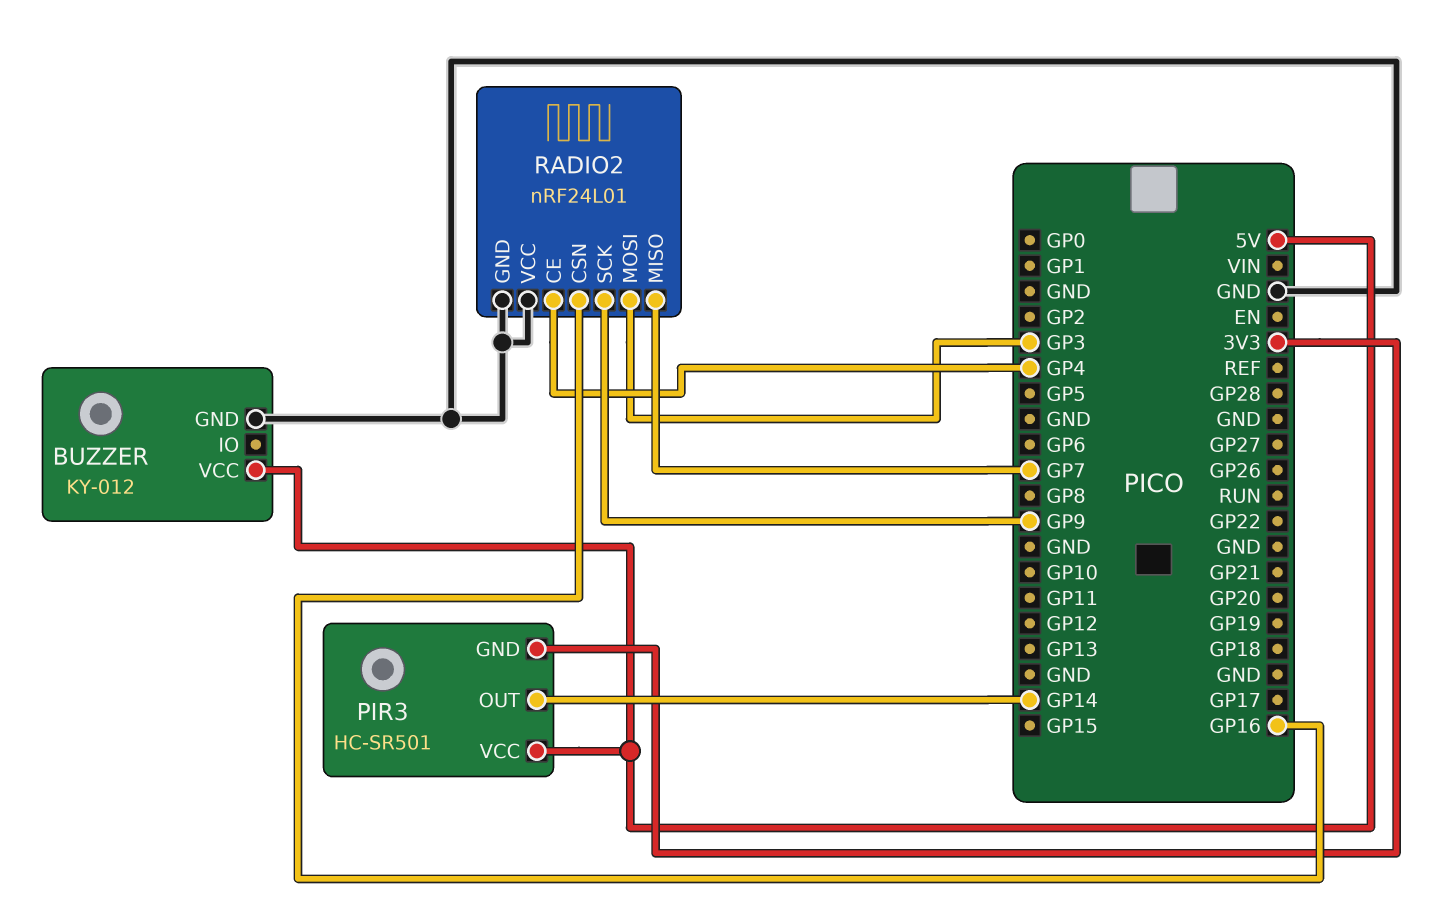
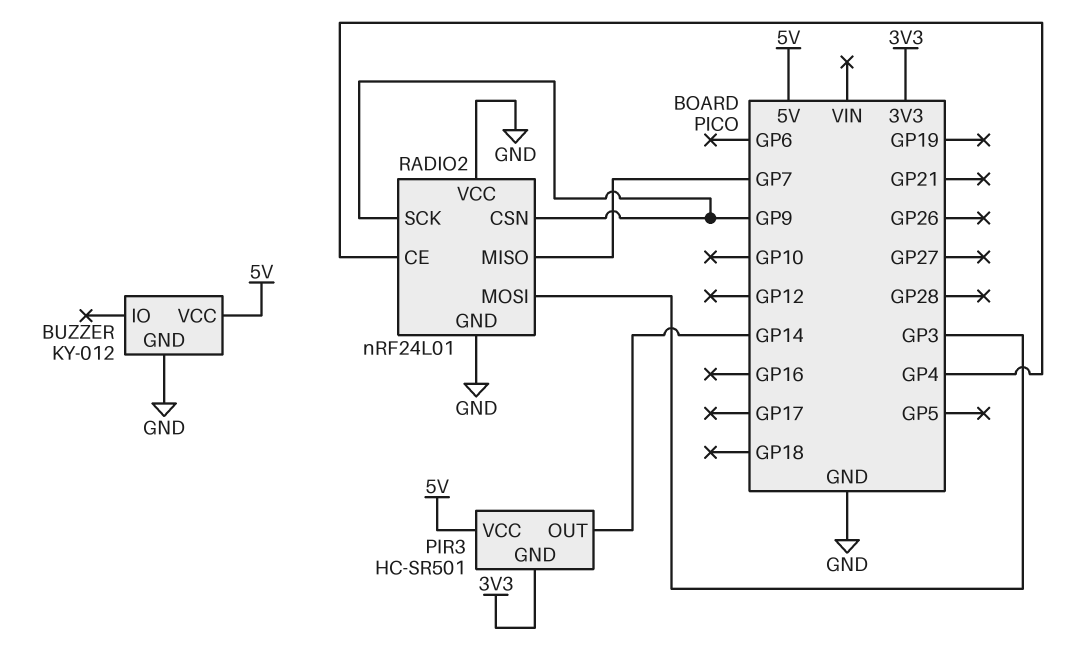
RADIO2 pin CSN: GP16 -> GP9

